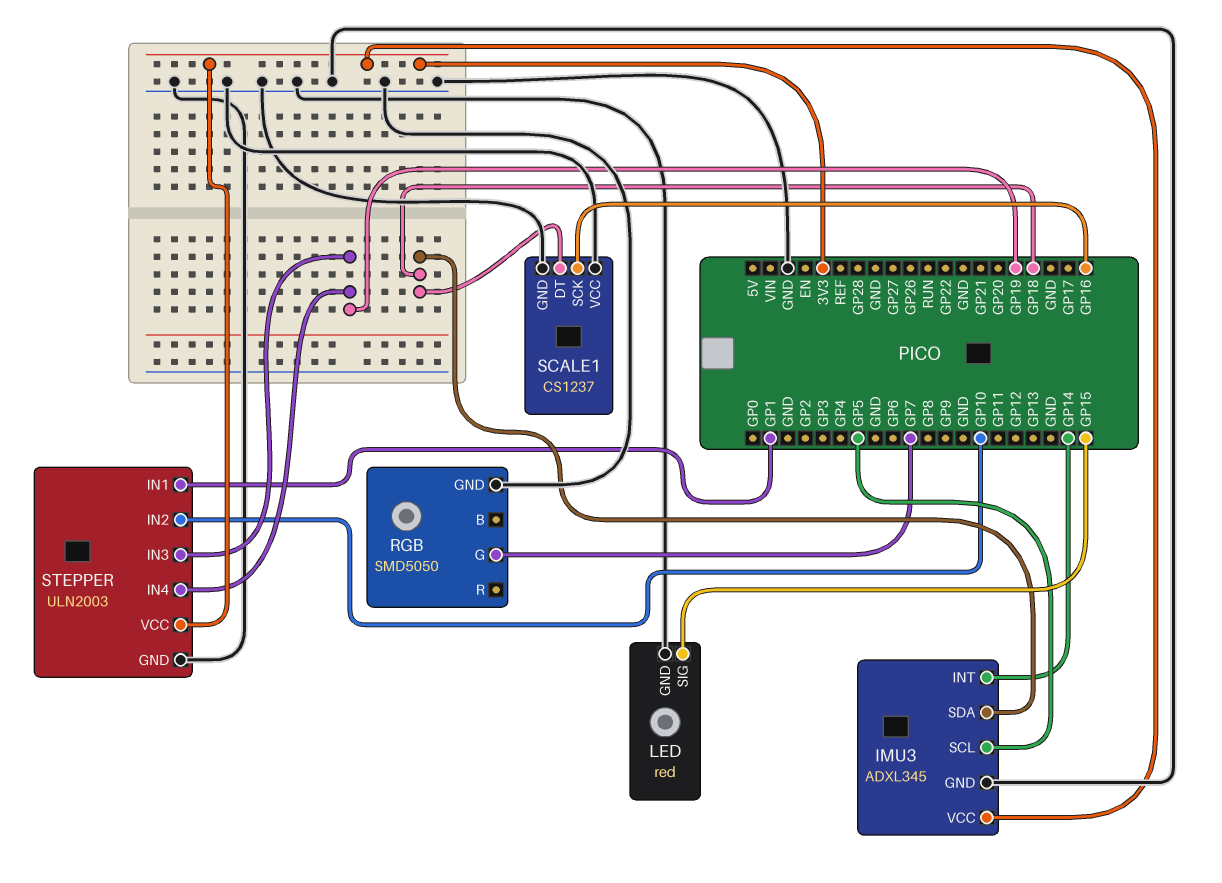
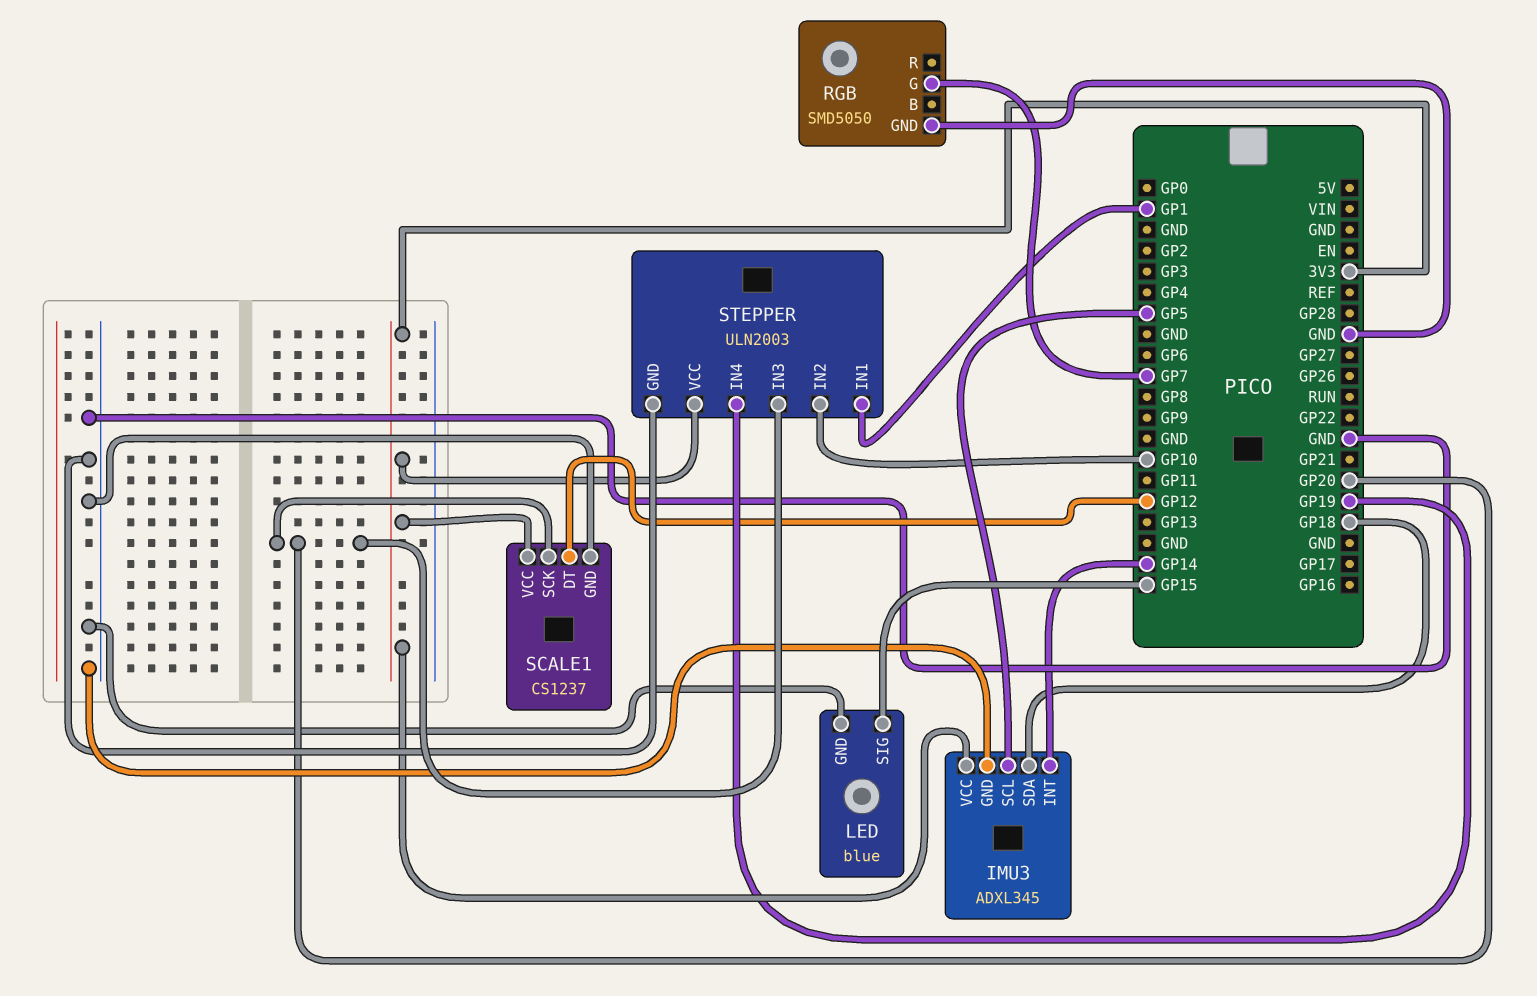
LED: red -> blue
SCALE1 pin DT: GP18 -> GP12
SCALE1 pin SCK: GP16 -> GP20
SCALE1 pin VCC: GND -> 3V3
STEPPER pin IN3: GP19 -> GP20

